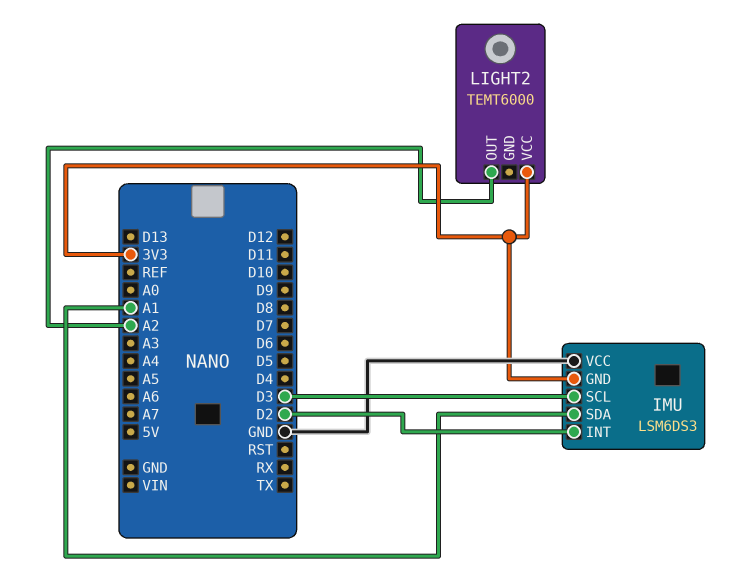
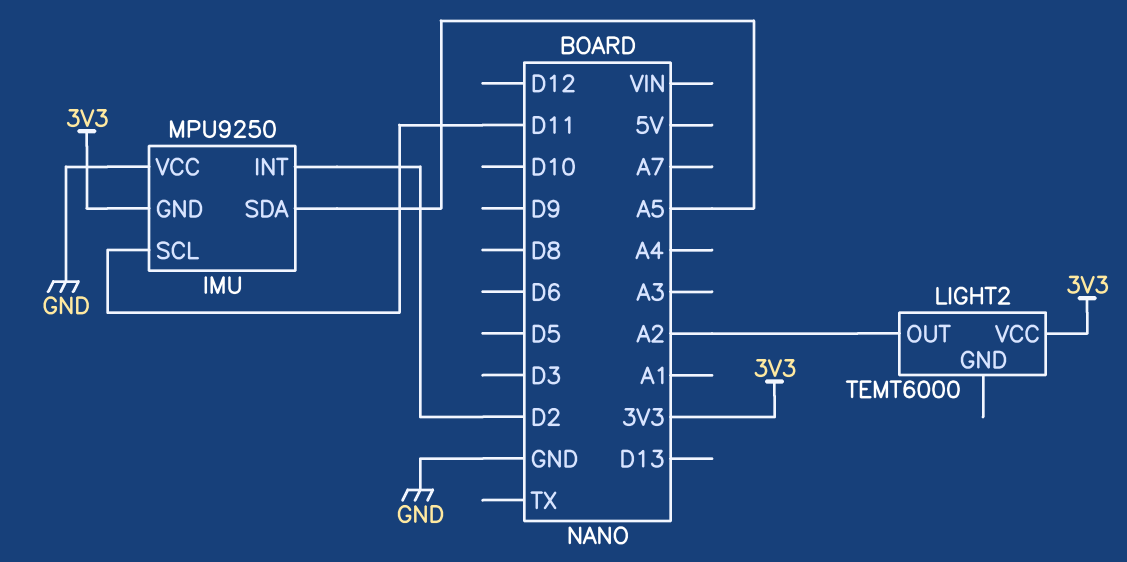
IMU: LSM6DS3 -> MPU9250
IMU pin SCL: D3 -> D11
IMU pin SDA: A1 -> A5

